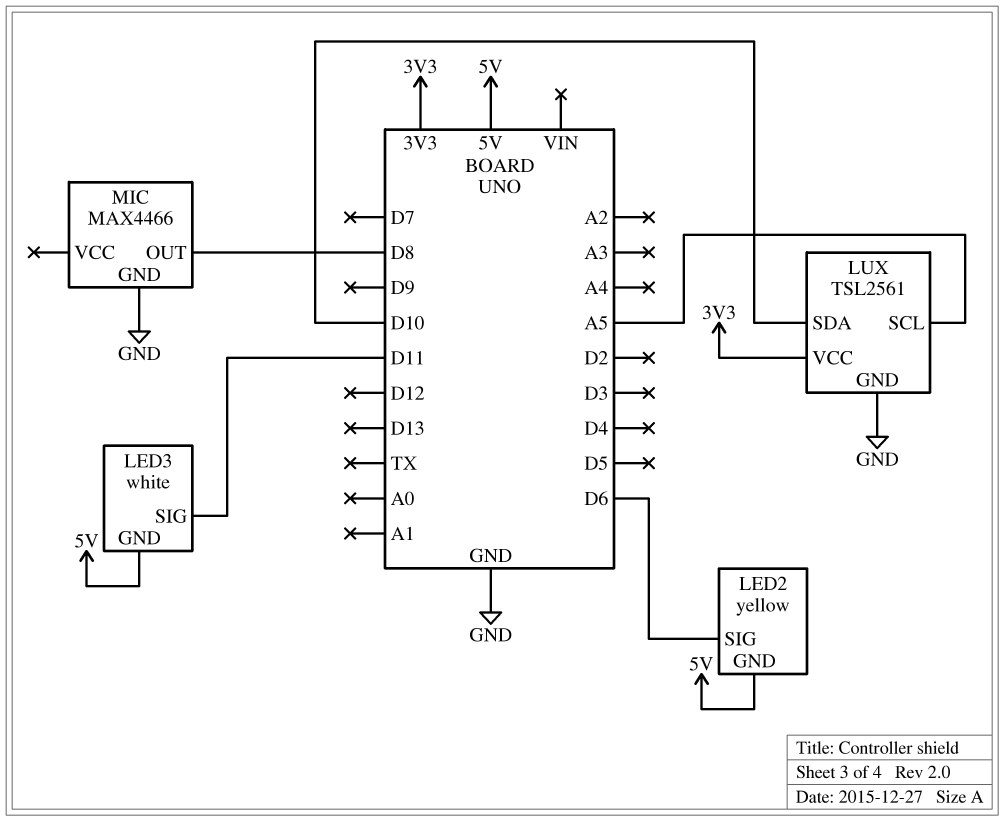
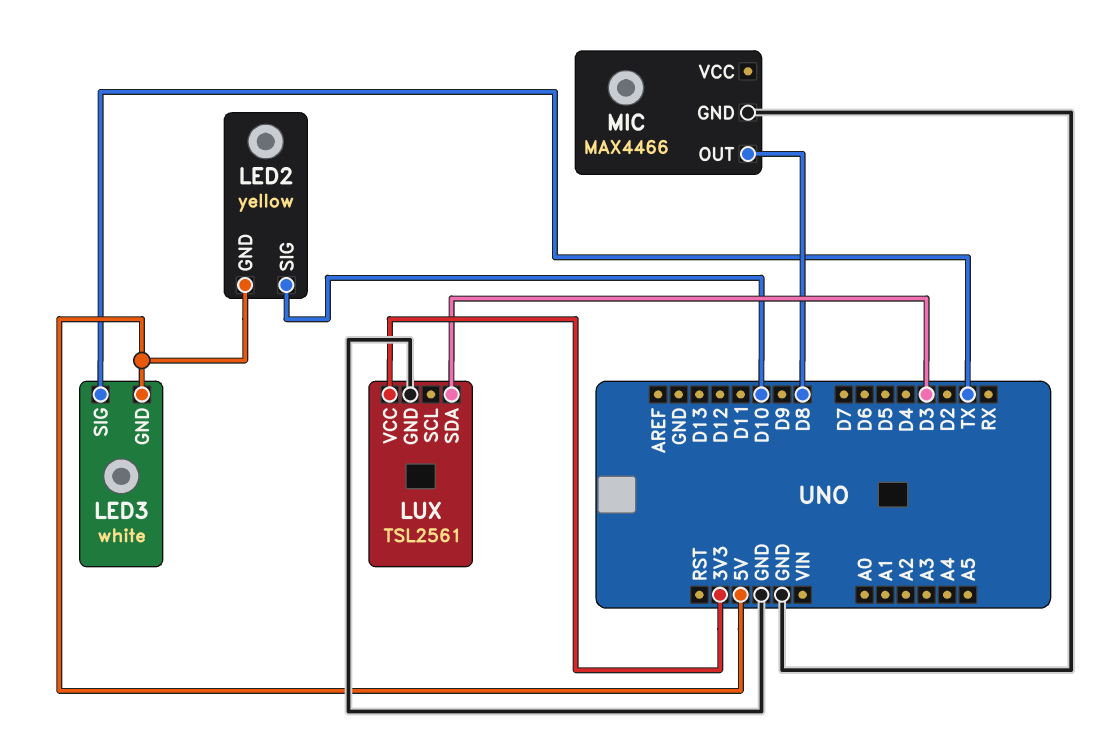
LED2 pin SIG: D6 -> D10
LED3 pin SIG: D11 -> TX
LUX pin SCL: A5 -> none
LUX pin SDA: D10 -> D3

